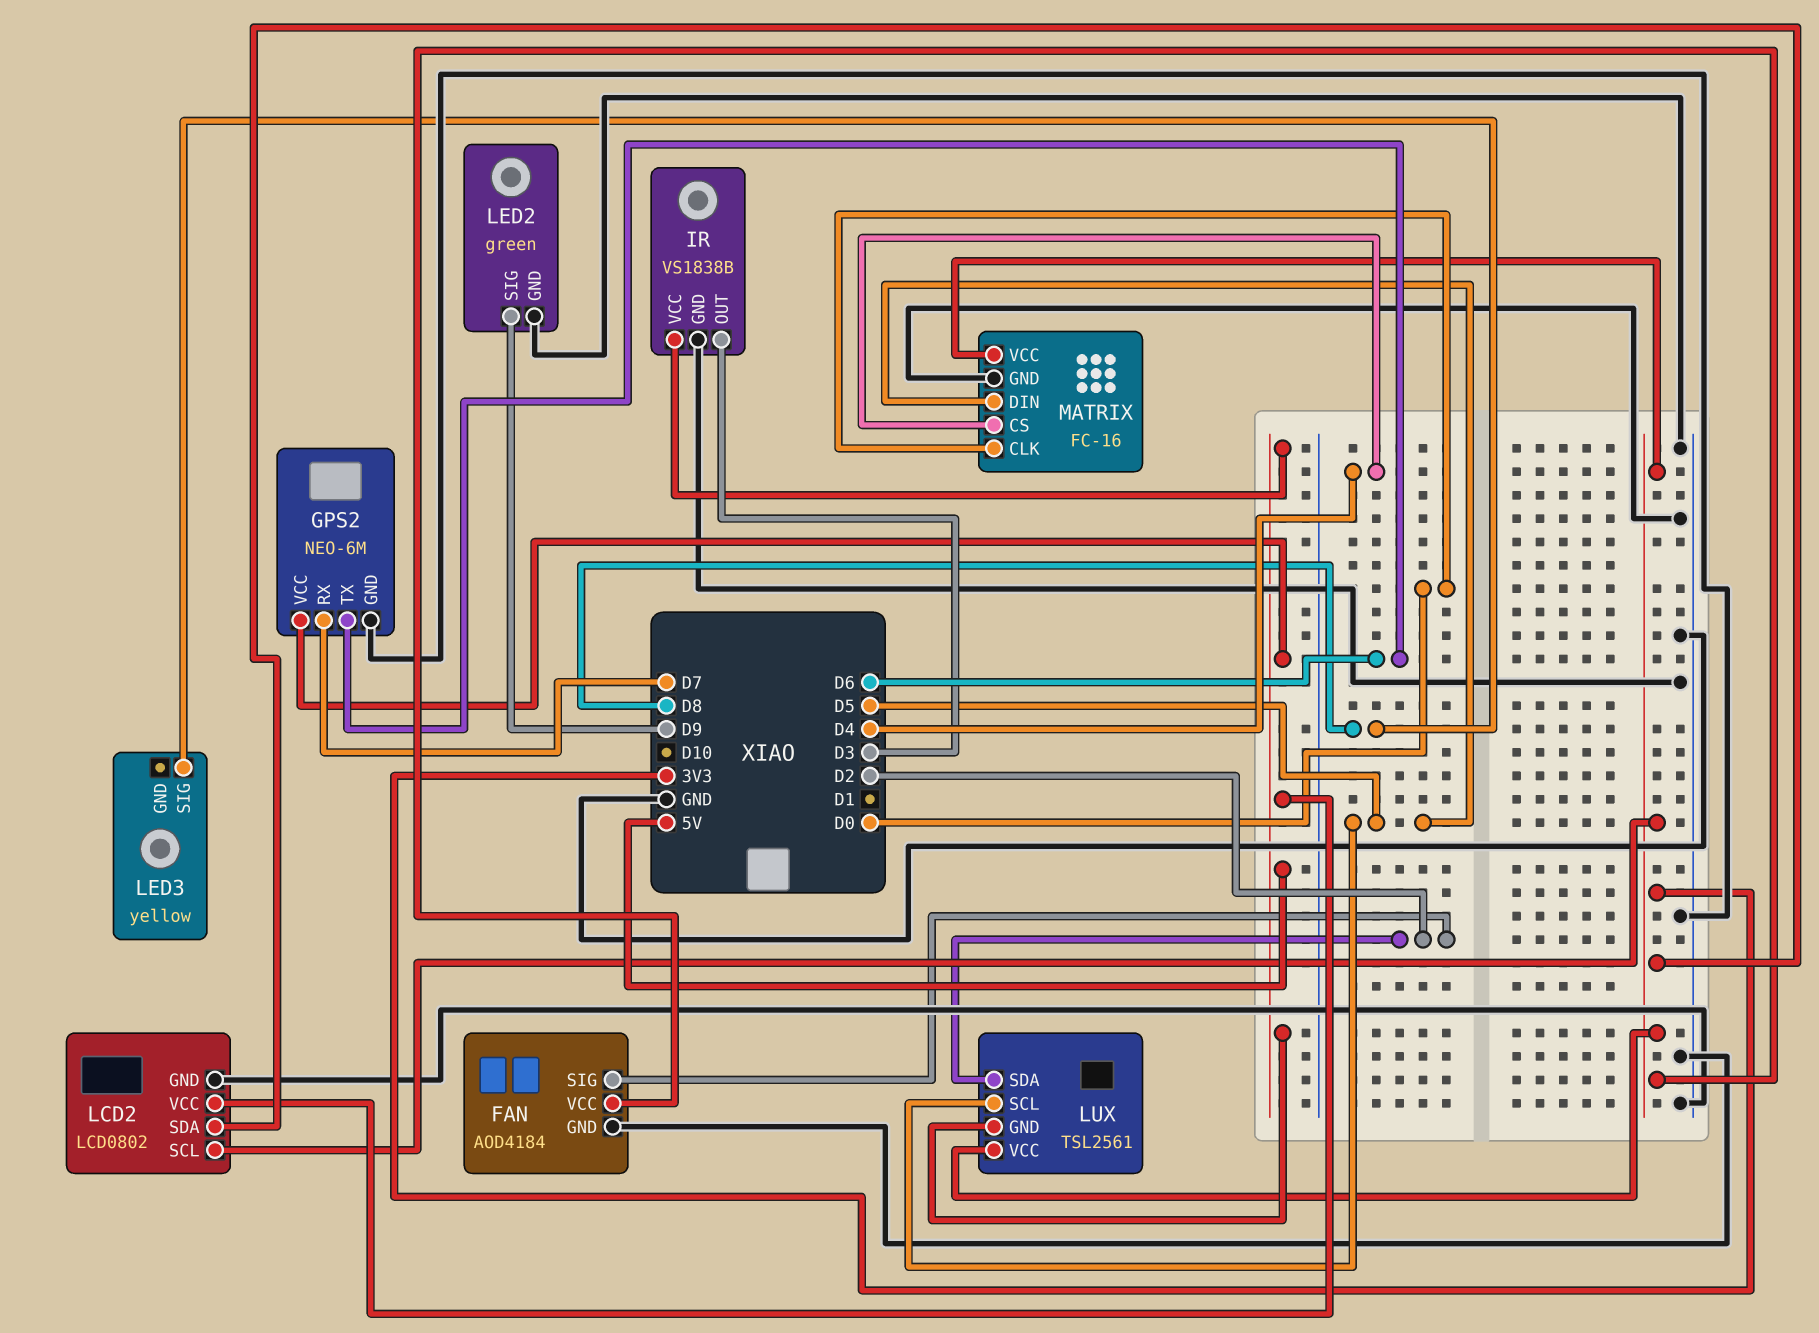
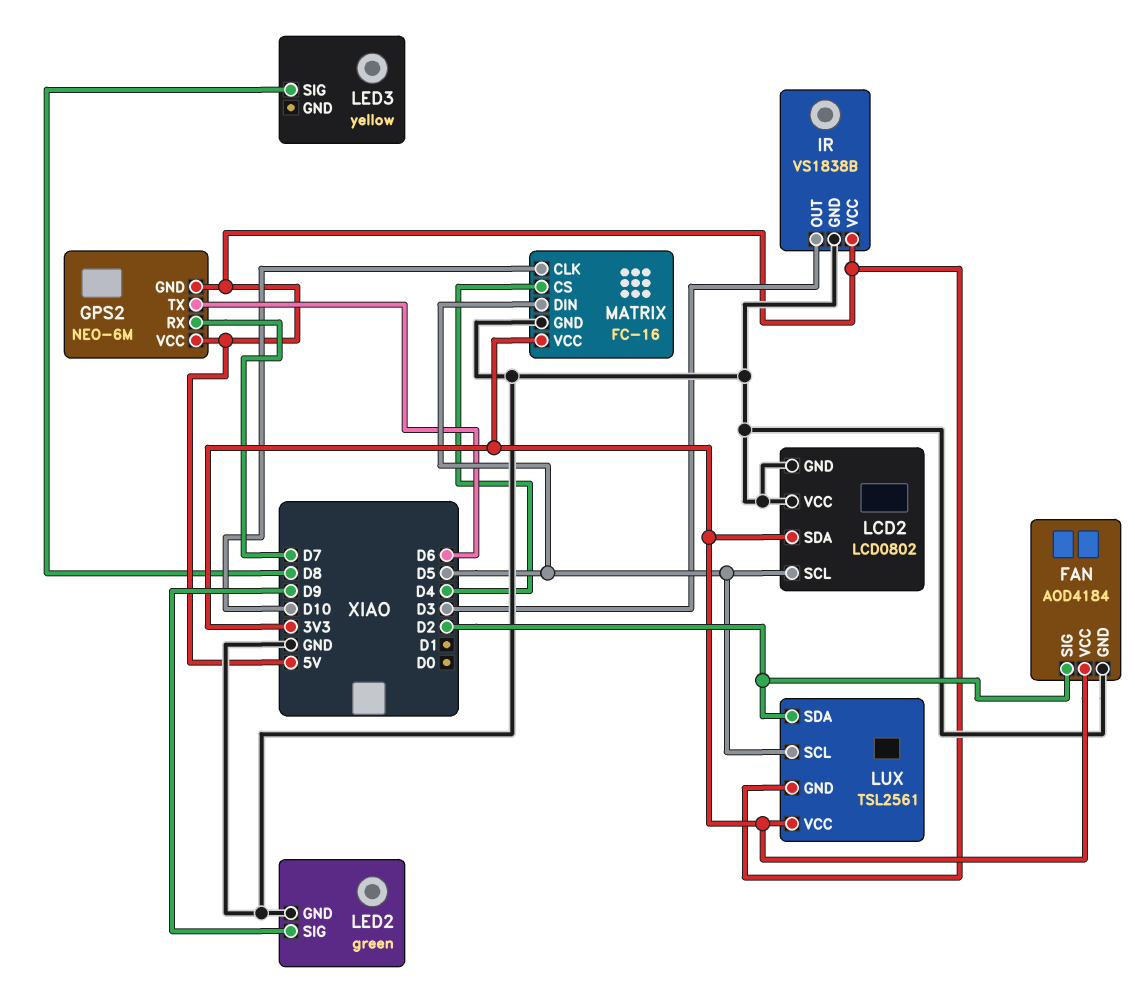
GPS2 pin GND: GND -> 5V
LCD2 pin SCL: 3V3 -> D5
LCD2 pin VCC: 5V -> GND
MATRIX pin CLK: D0 -> D10

